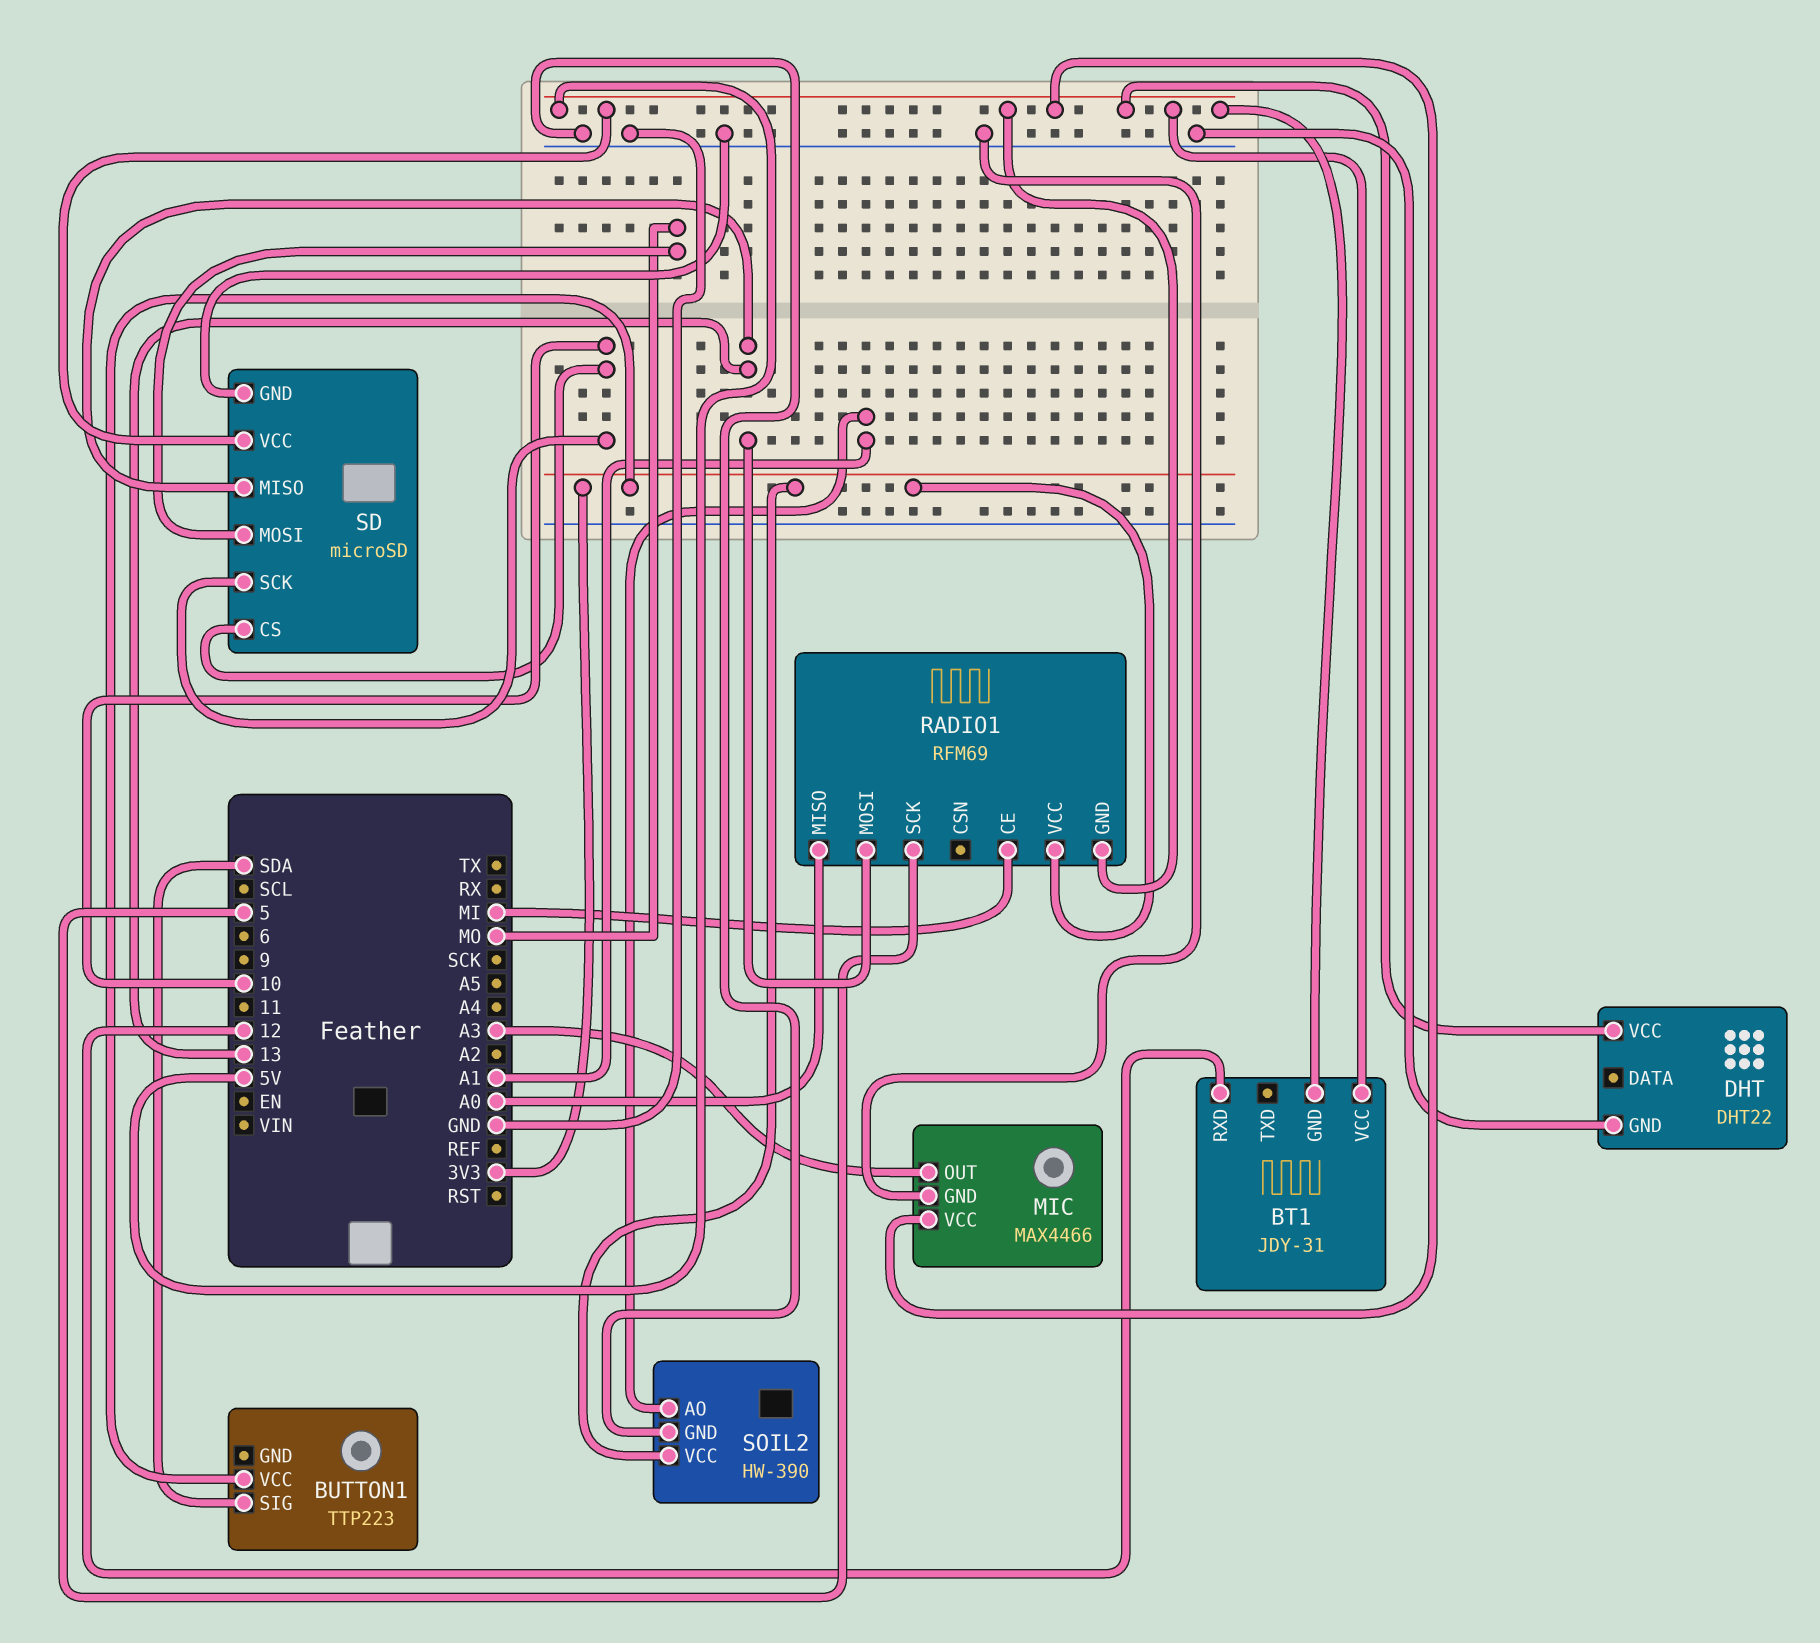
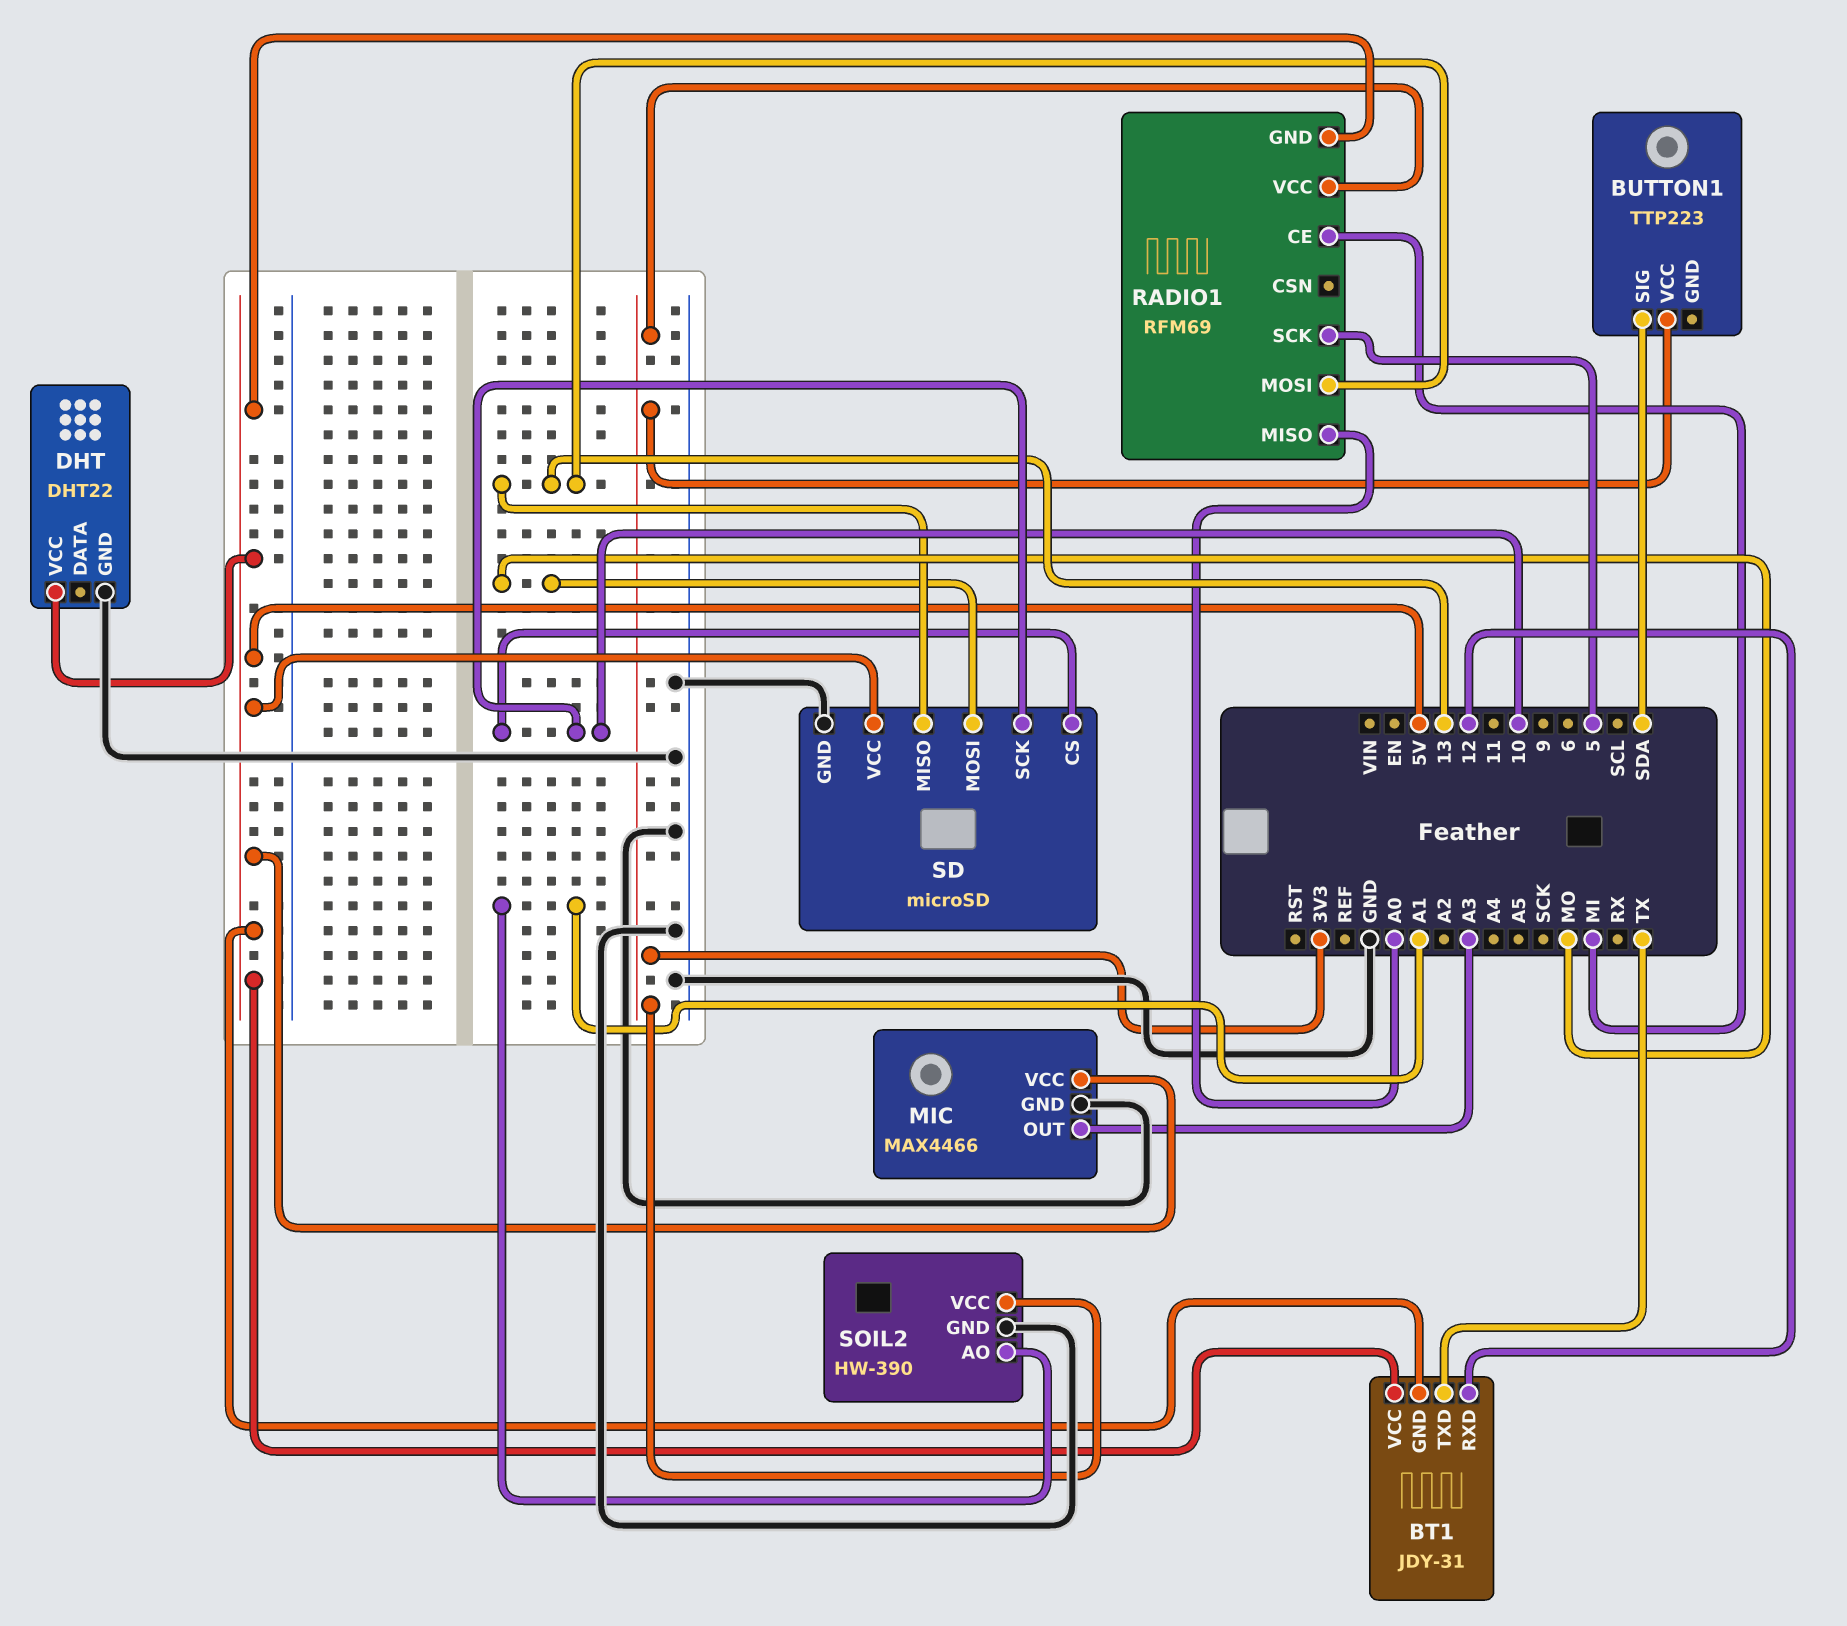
BT1 pin TXD: none -> TX

